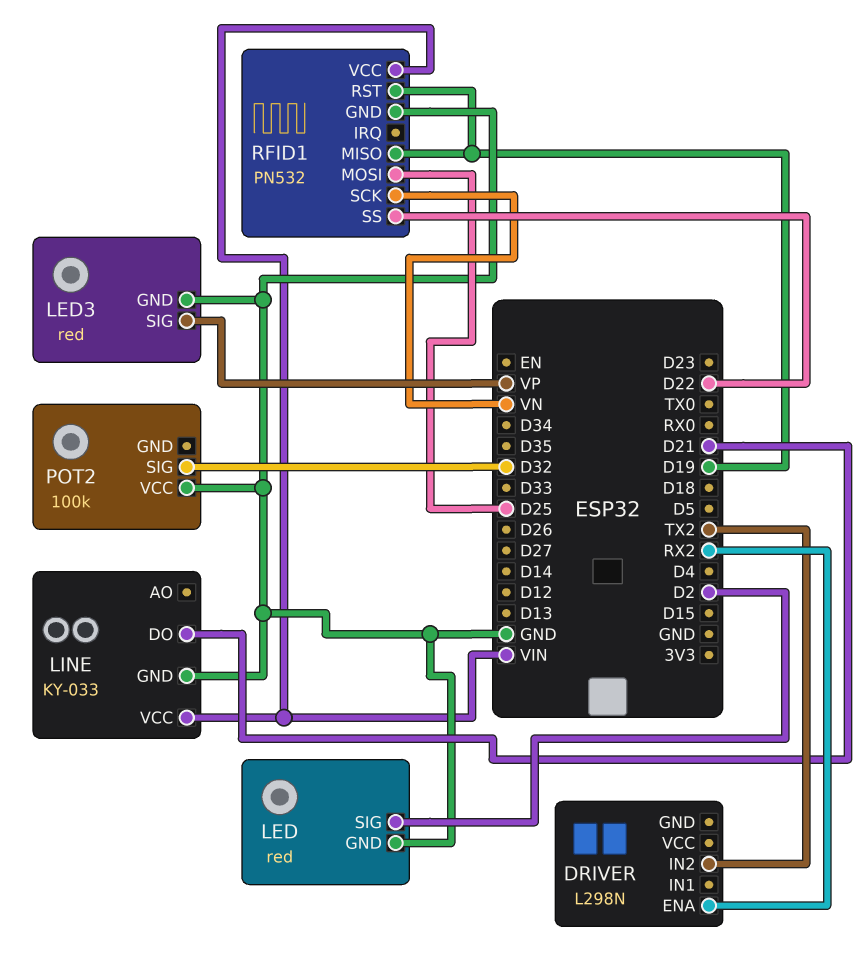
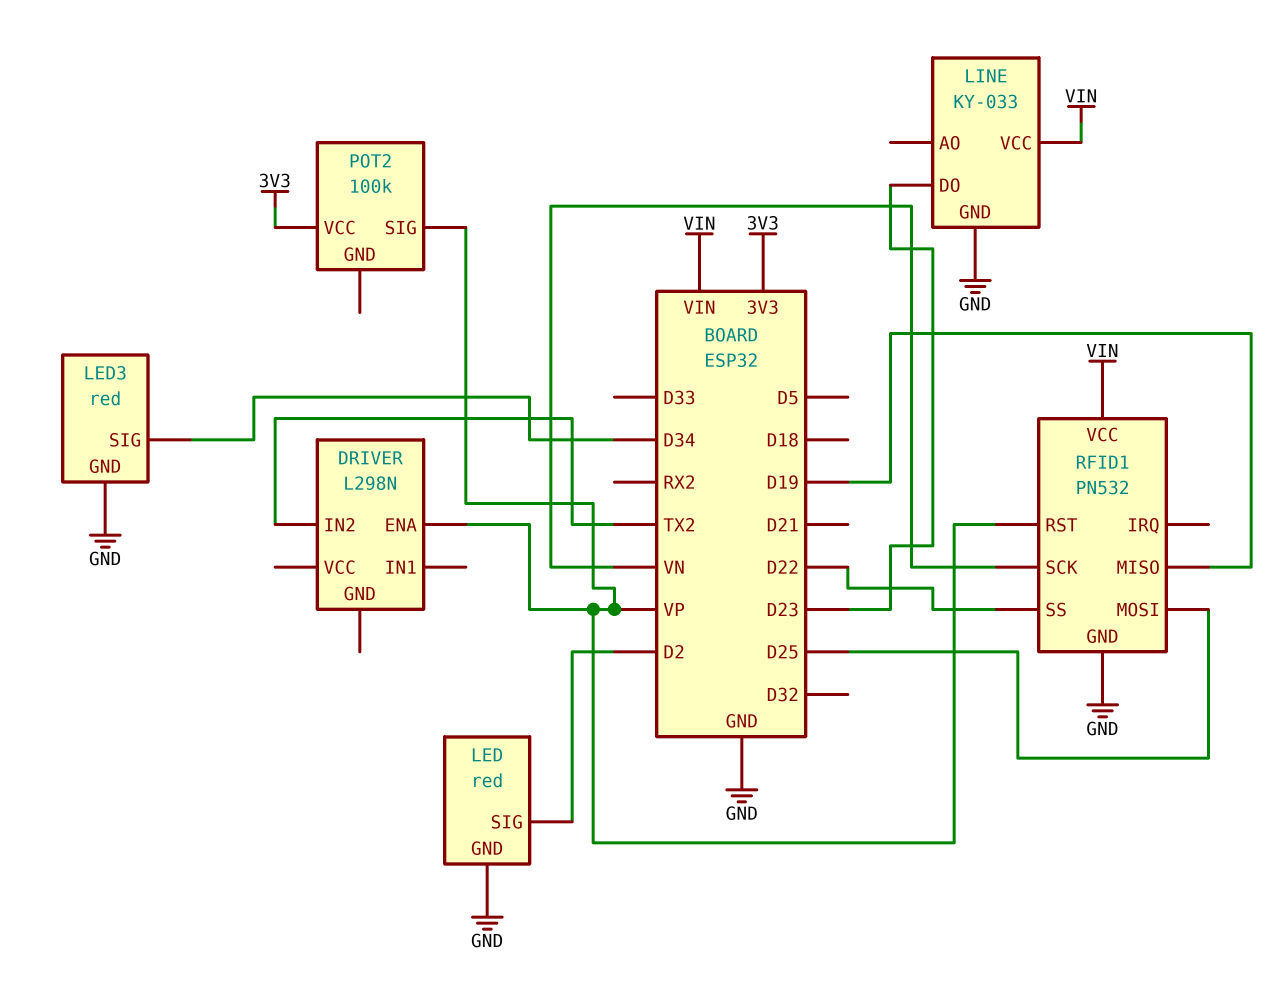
DRIVER pin ENA: RX2 -> VP
LED3 pin SIG: VP -> D34
LINE pin DO: D21 -> D23
POT2 pin SIG: D32 -> VP
POT2 pin VCC: GND -> 3V3
RFID1 pin RST: D19 -> VP

